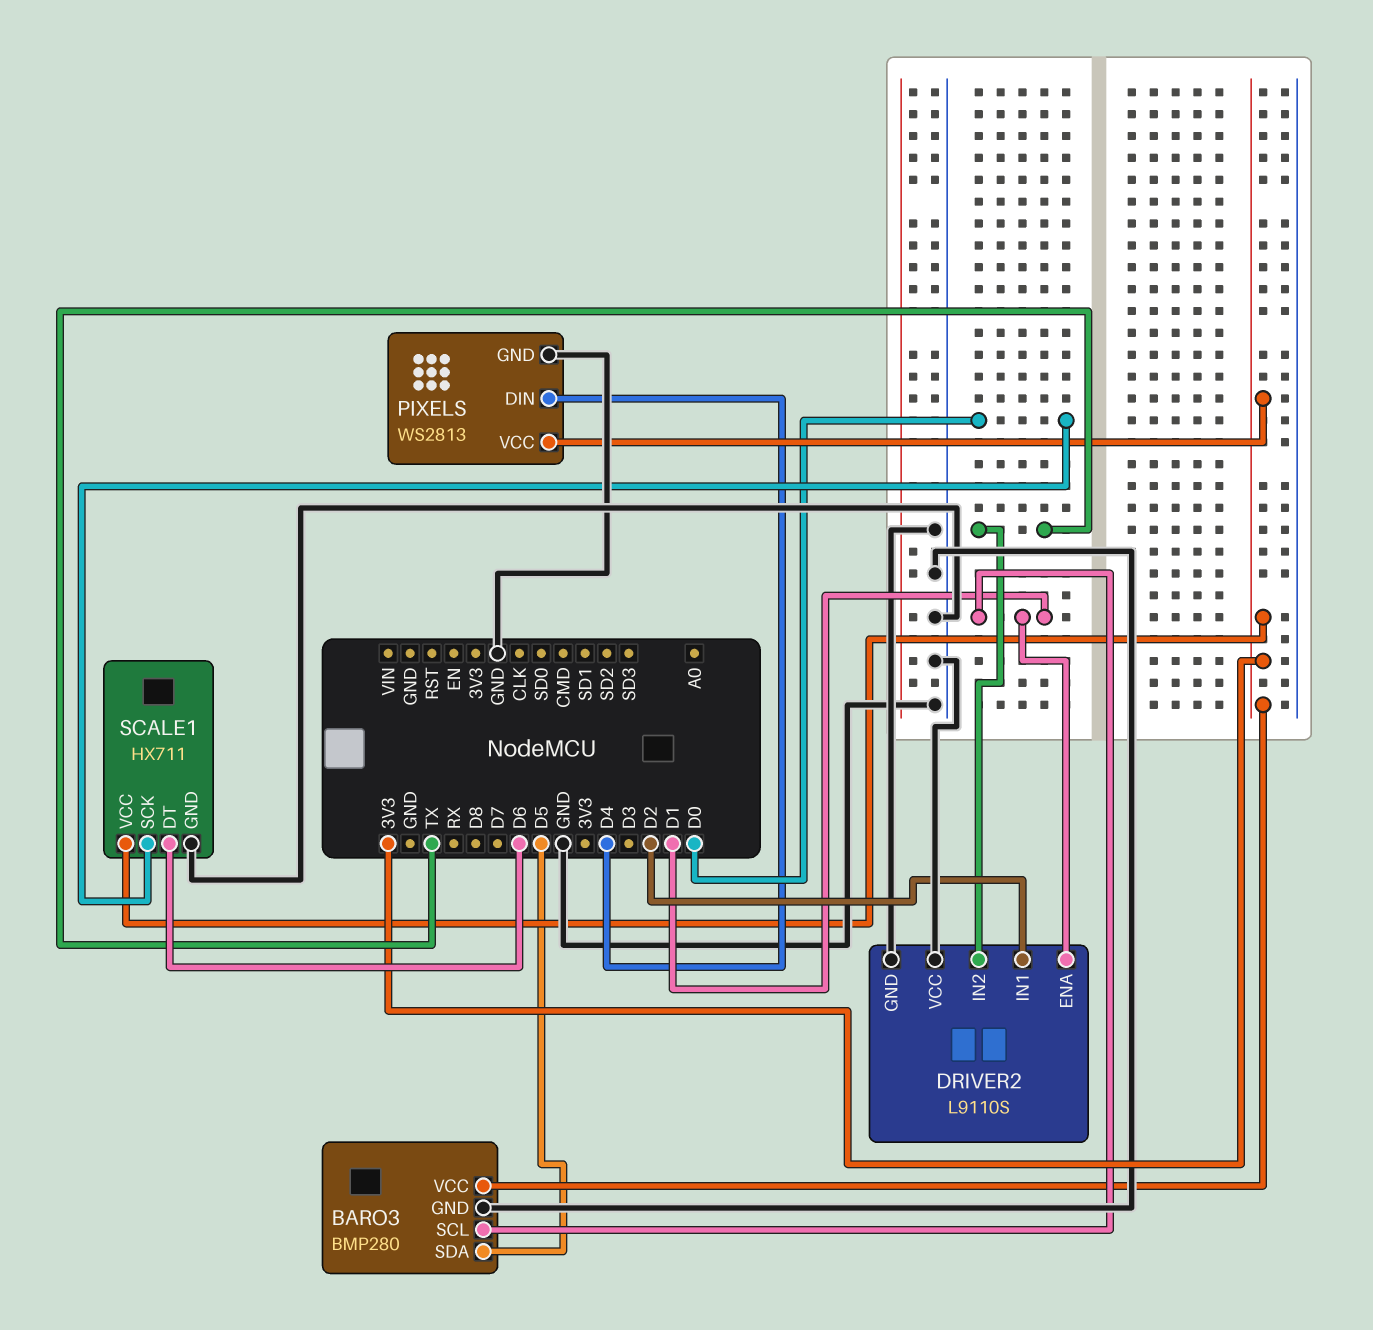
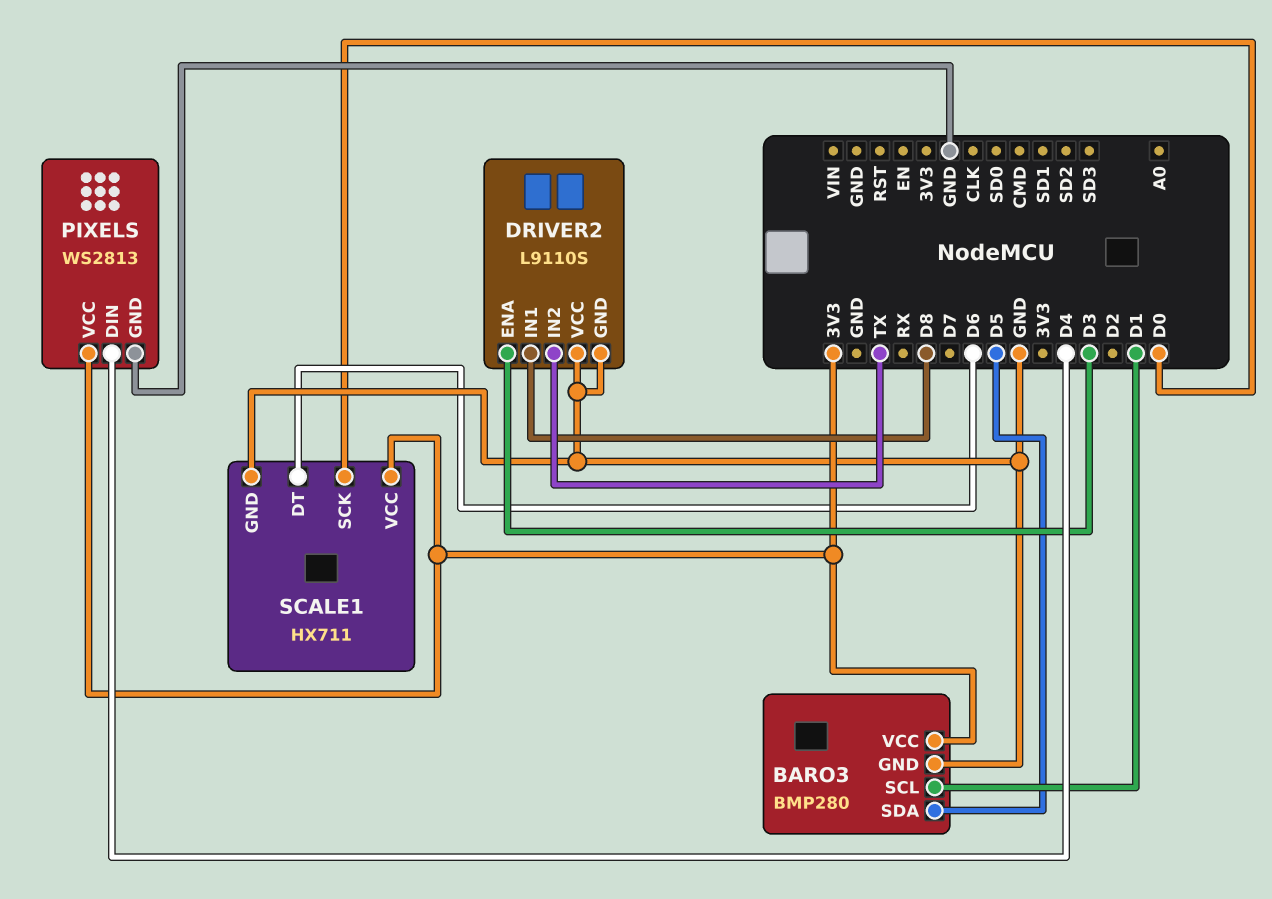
DRIVER2 pin ENA: D1 -> D3
DRIVER2 pin IN1: D2 -> D8

